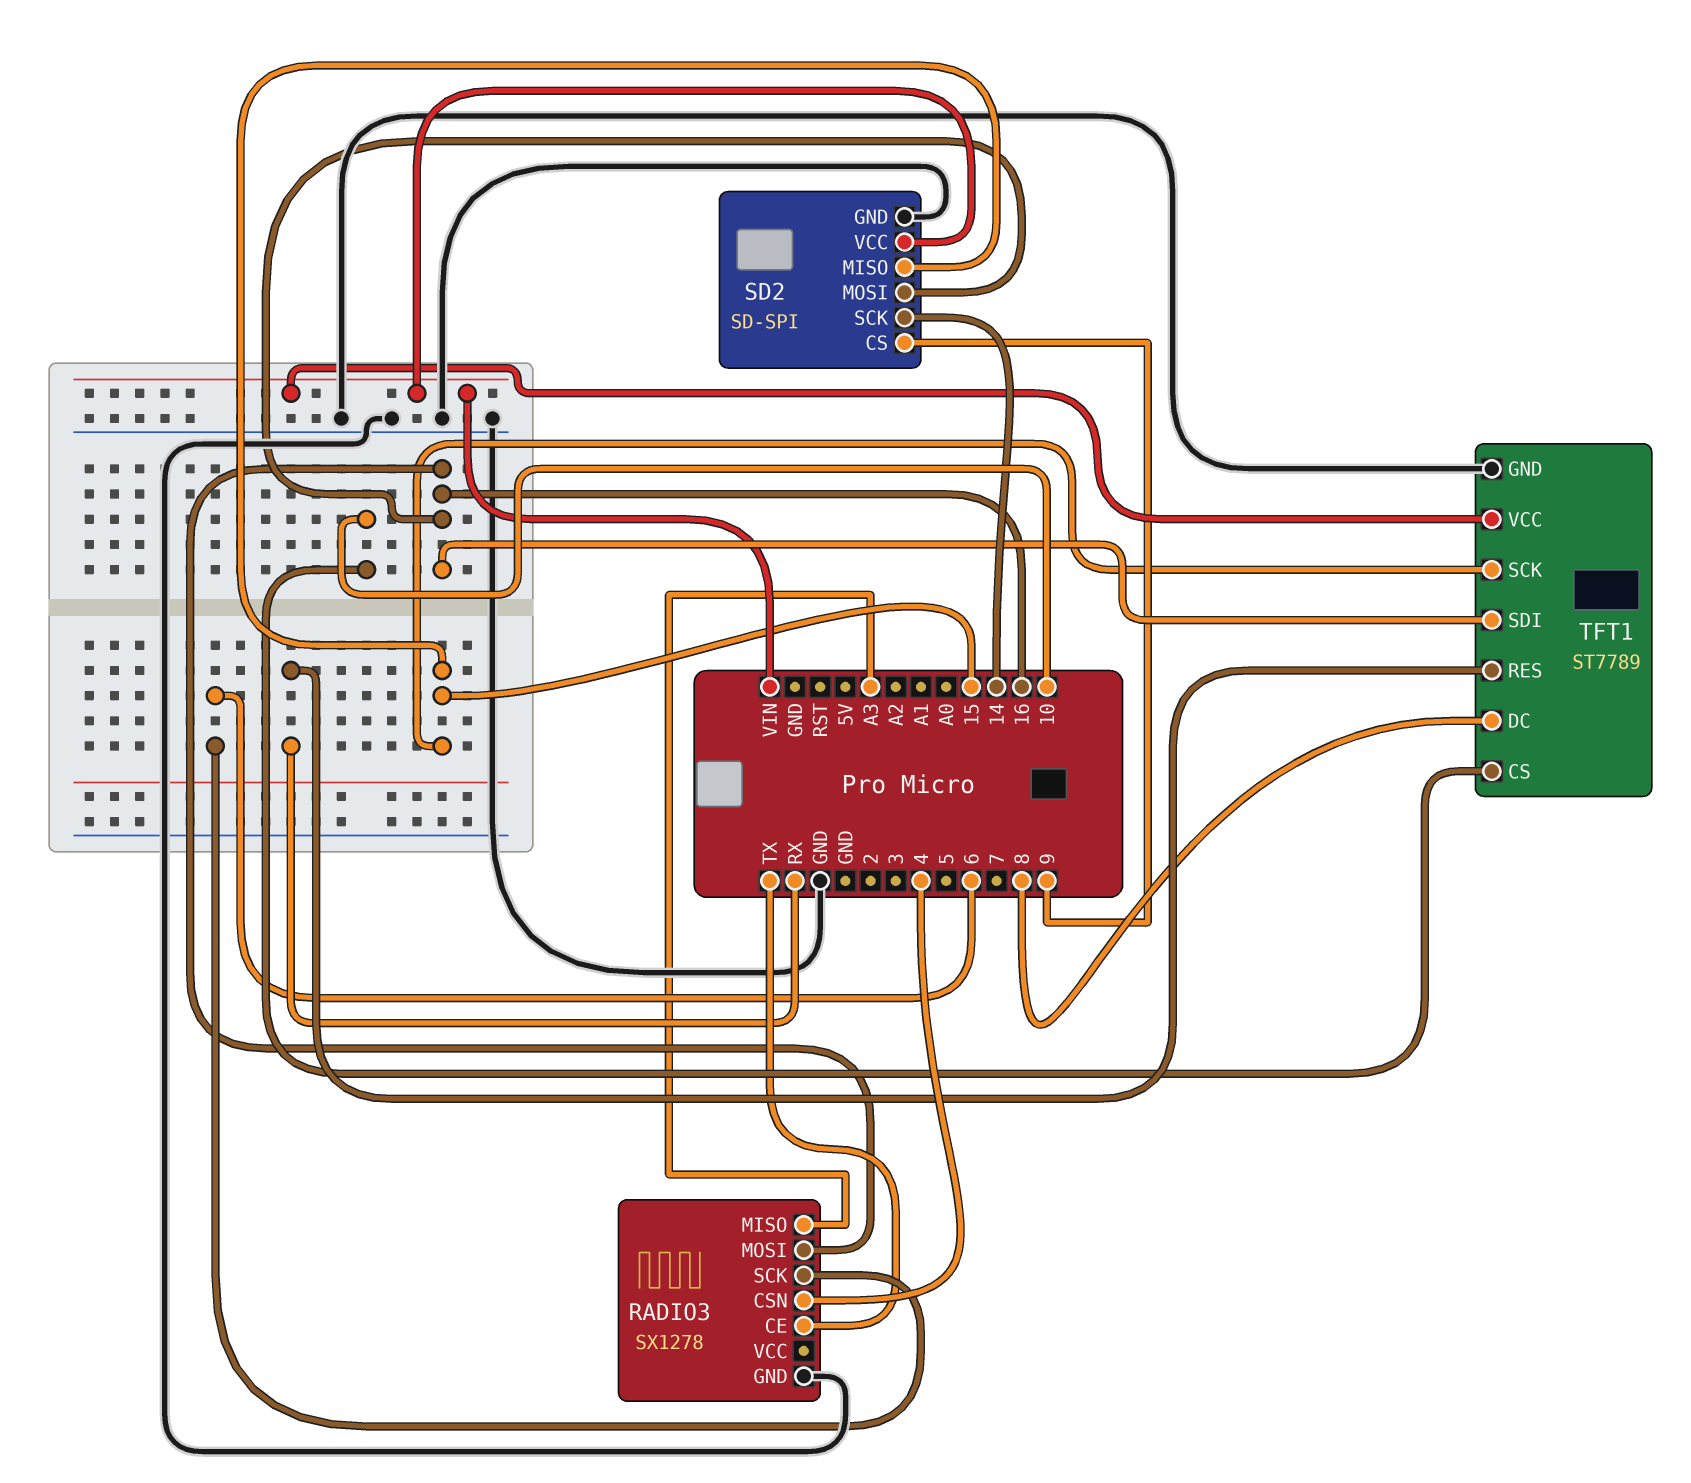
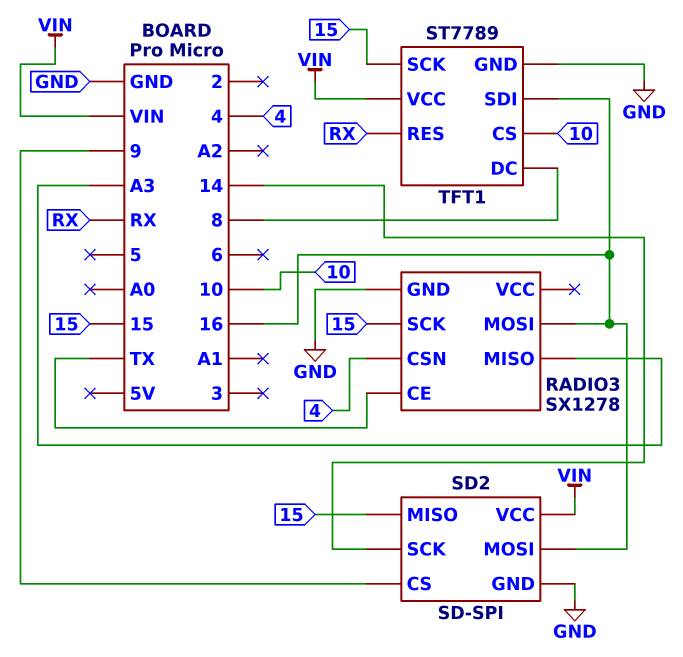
RADIO3 pin SCK: 6 -> 15

